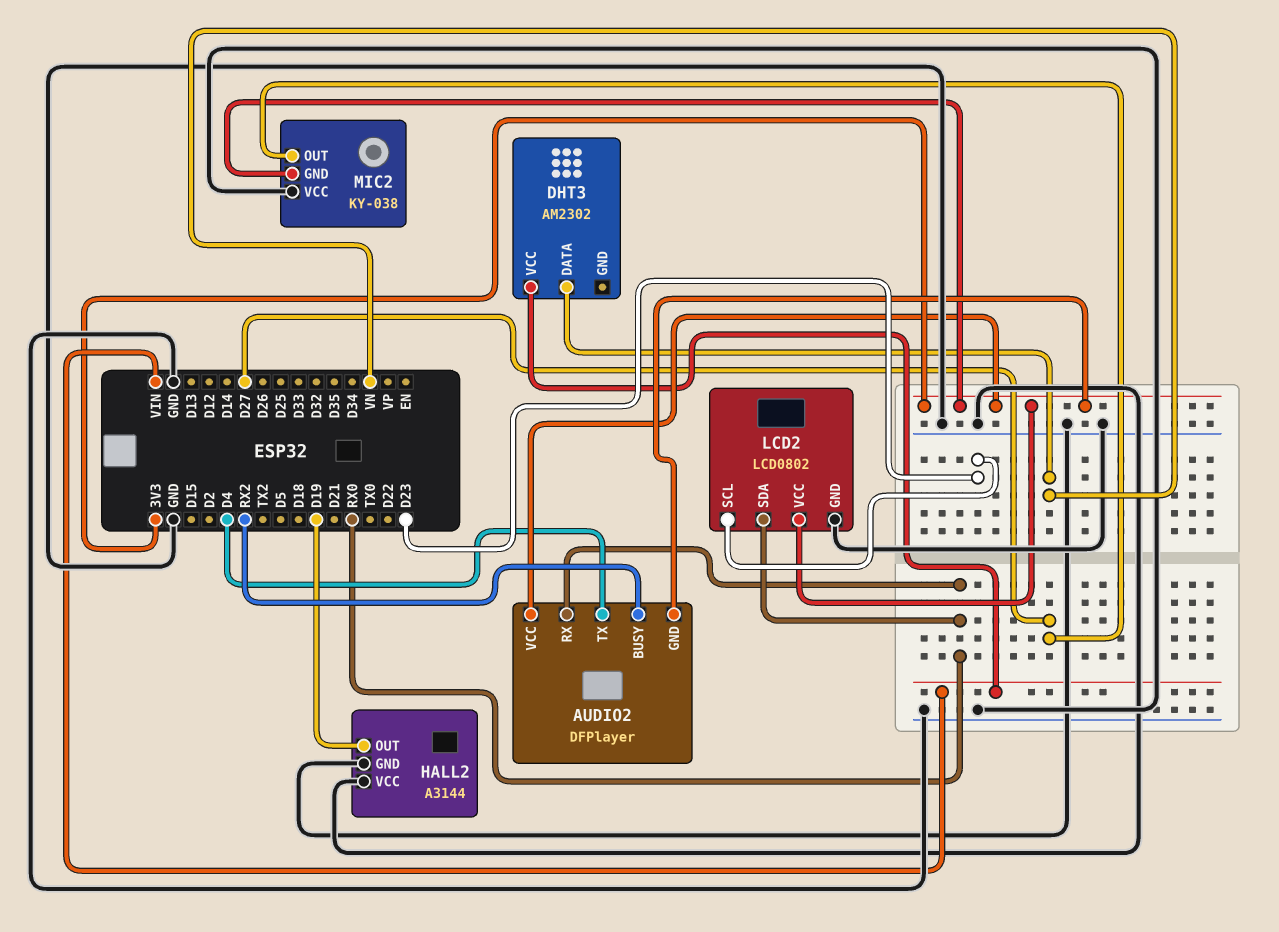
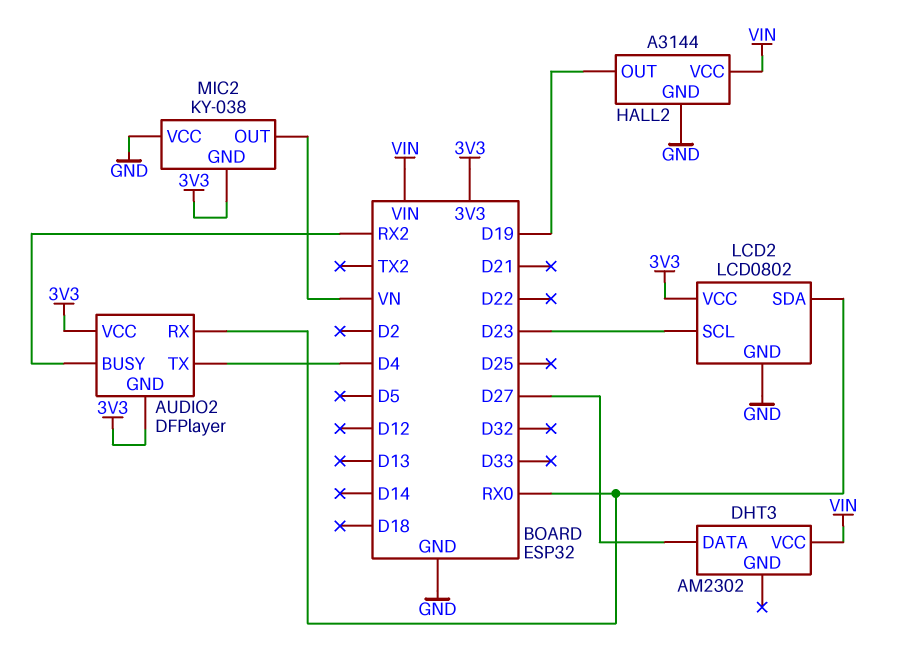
DHT3 pin DATA: VN -> D27
HALL2 pin VCC: GND -> VIN
MIC2 pin OUT: D27 -> VN

